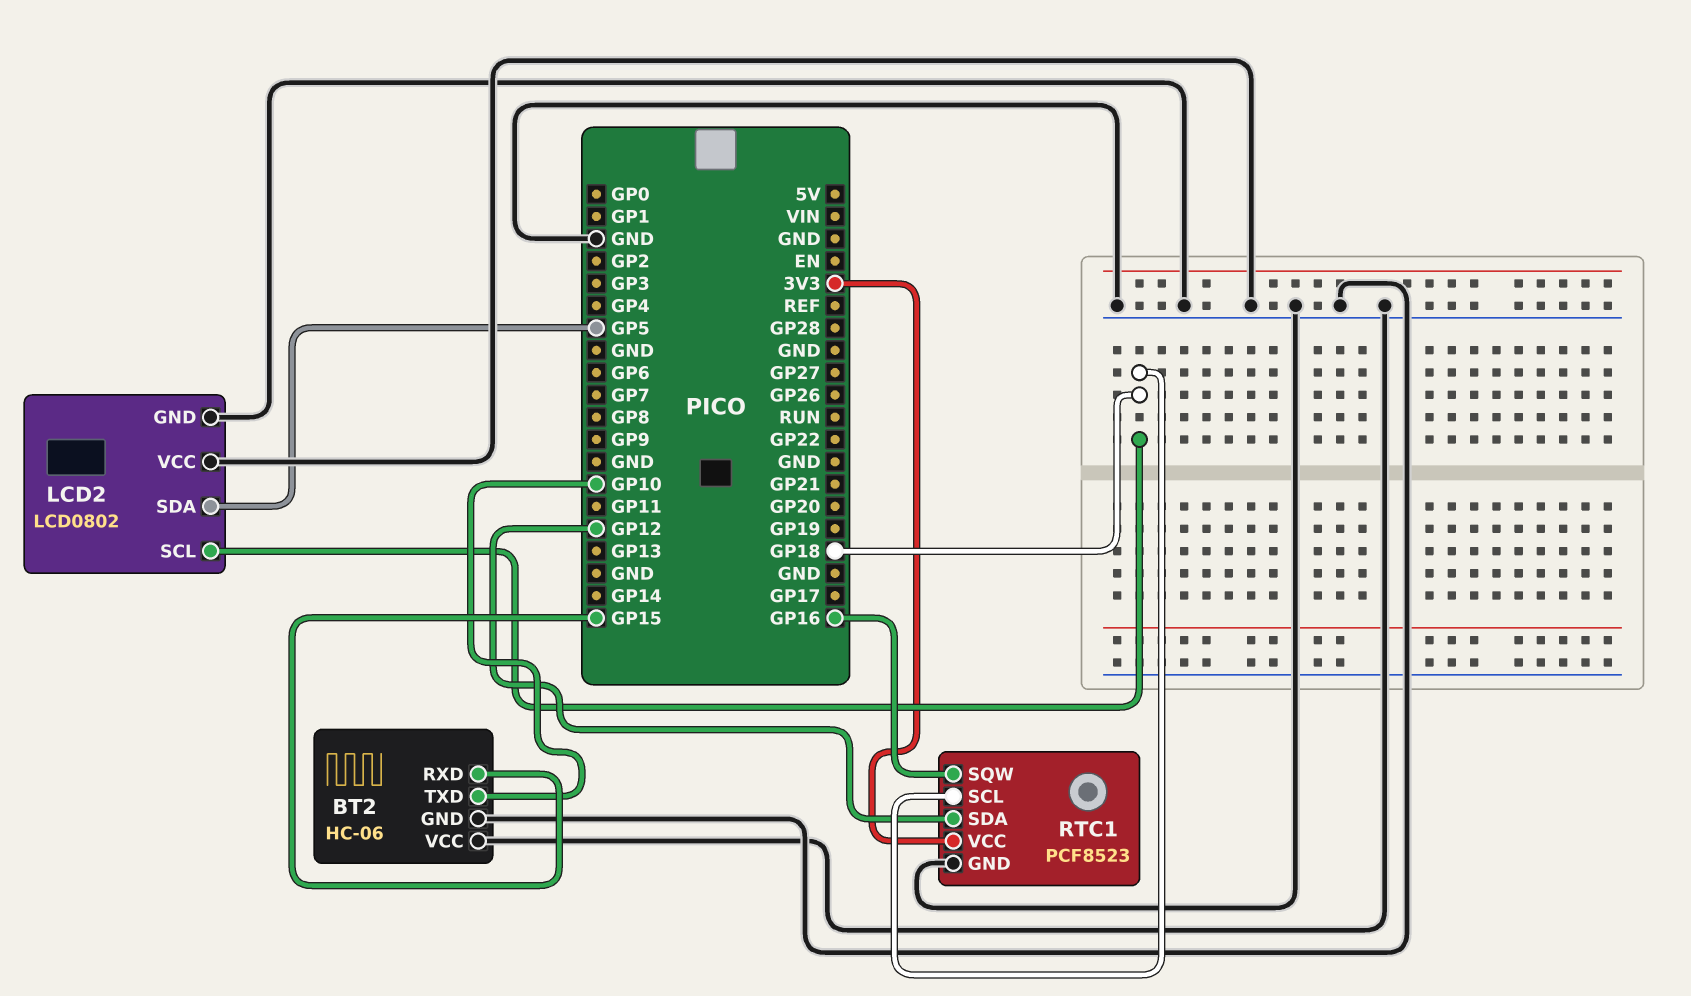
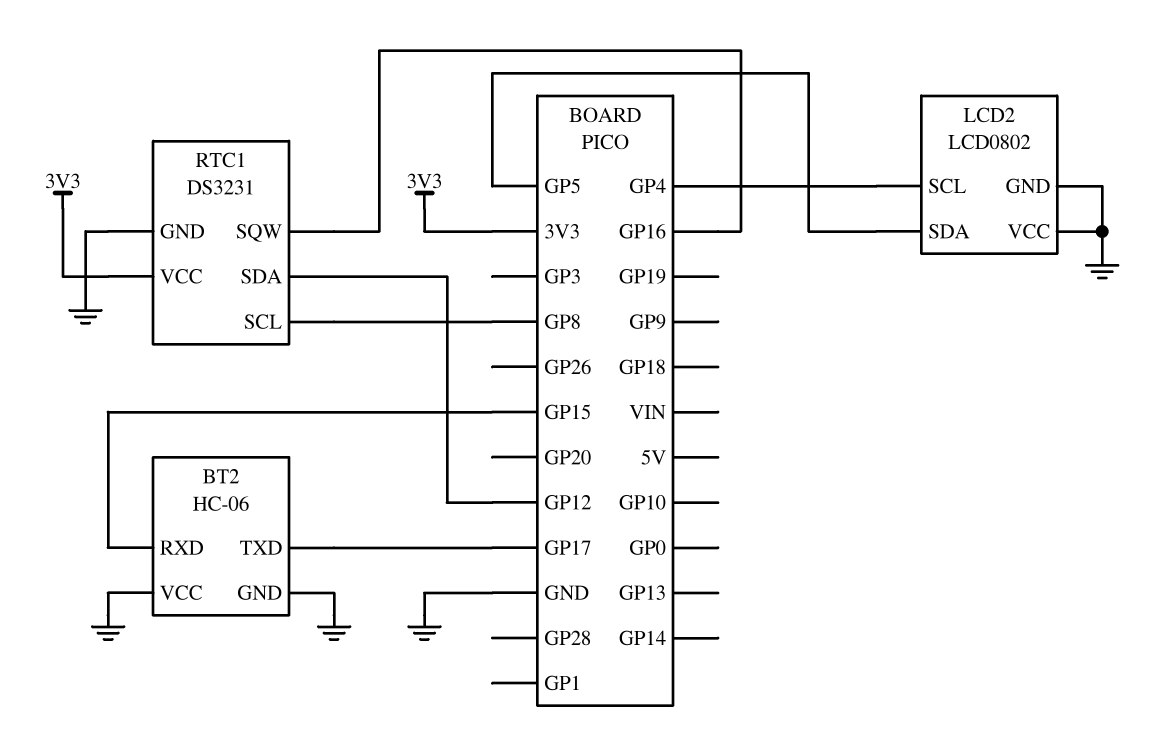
BT2 pin TXD: GP10 -> GP17
LCD2 pin SCL: GP18 -> GP4
RTC1: PCF8523 -> DS3231
RTC1 pin SCL: GP18 -> GP8

